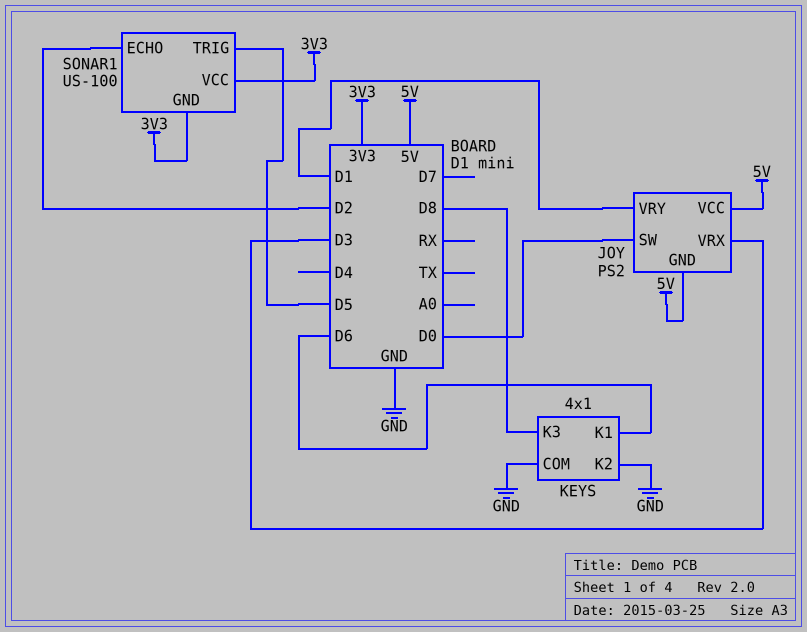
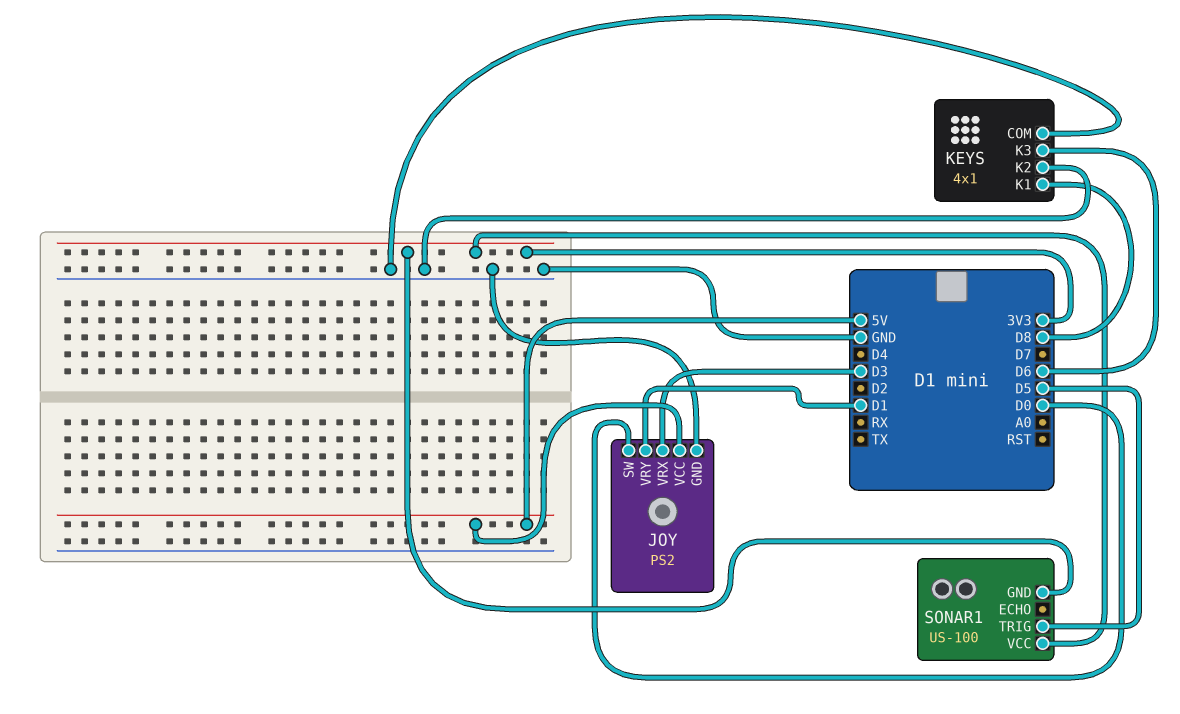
JOY pin GND: 5V -> GND
KEYS pin K1: D6 -> D8
KEYS pin K3: D8 -> D6
SONAR1 pin ECHO: D2 -> none

